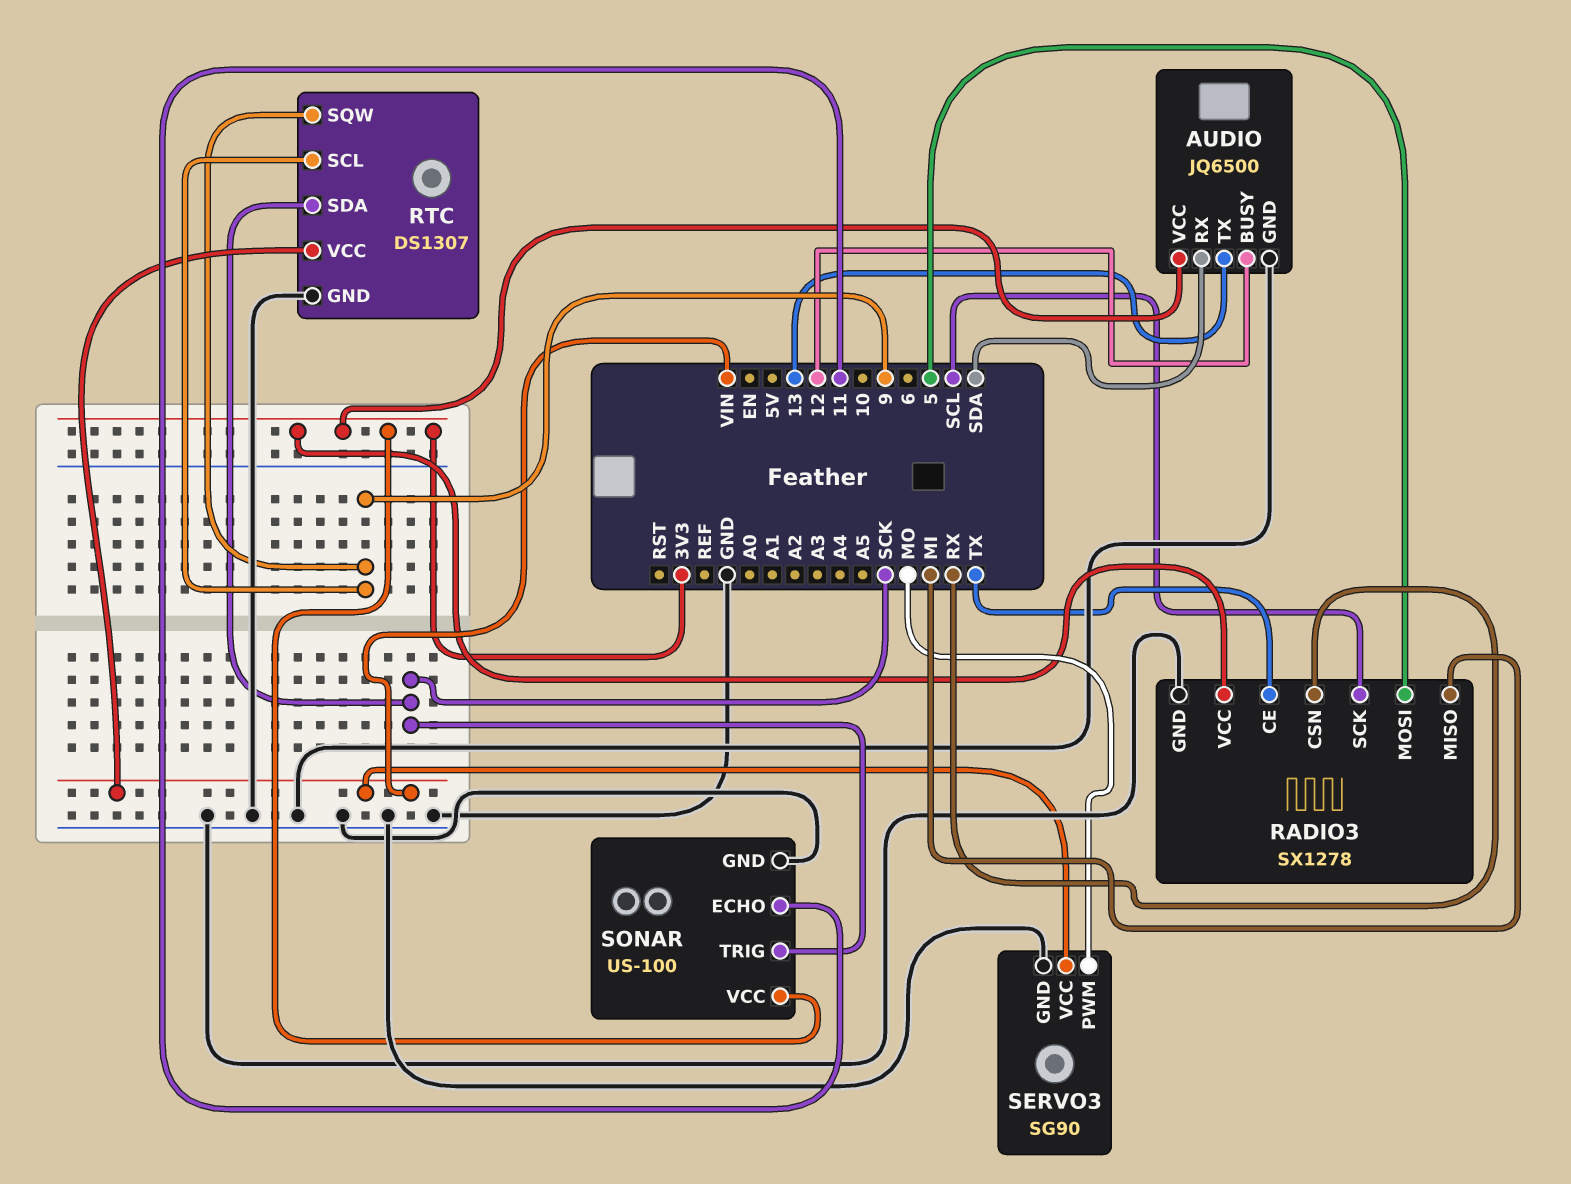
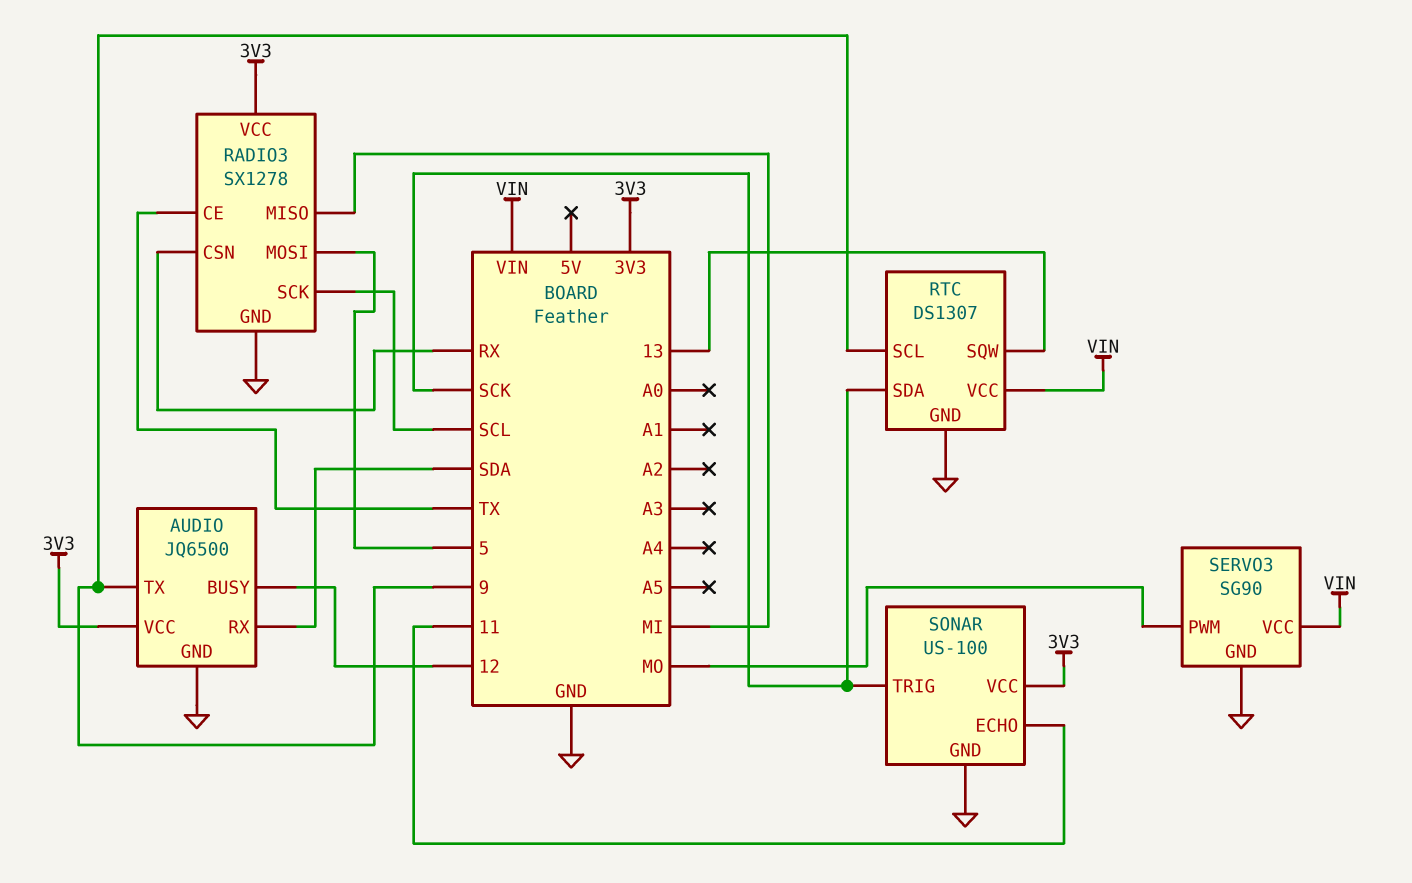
AUDIO pin TX: 13 -> 9
RTC pin SQW: 9 -> 13

